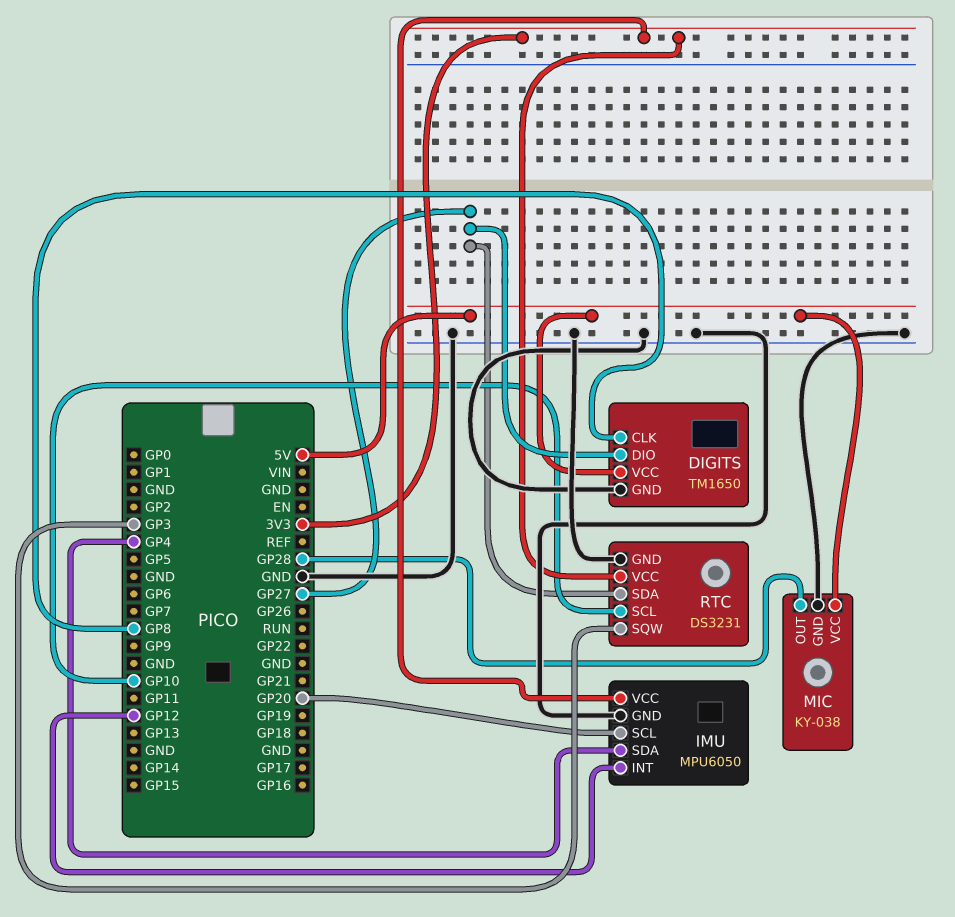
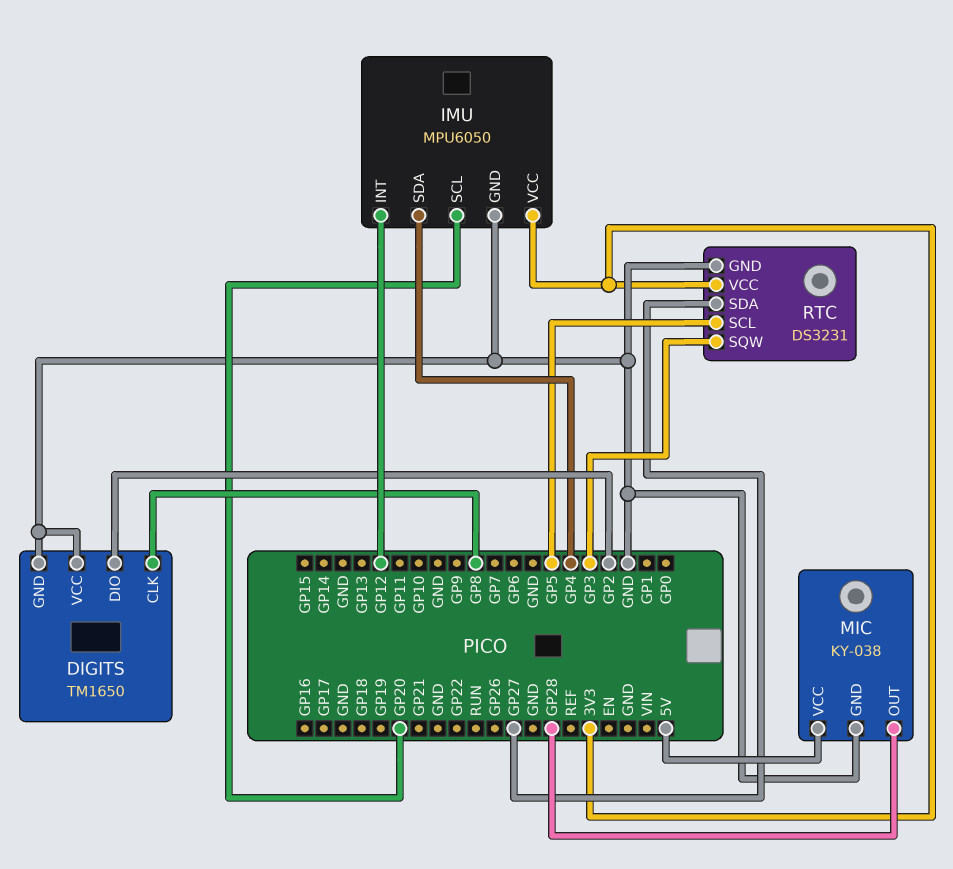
DIGITS pin DIO: GP27 -> GP2
DIGITS pin VCC: 5V -> GND
RTC pin SCL: GP10 -> GP5

